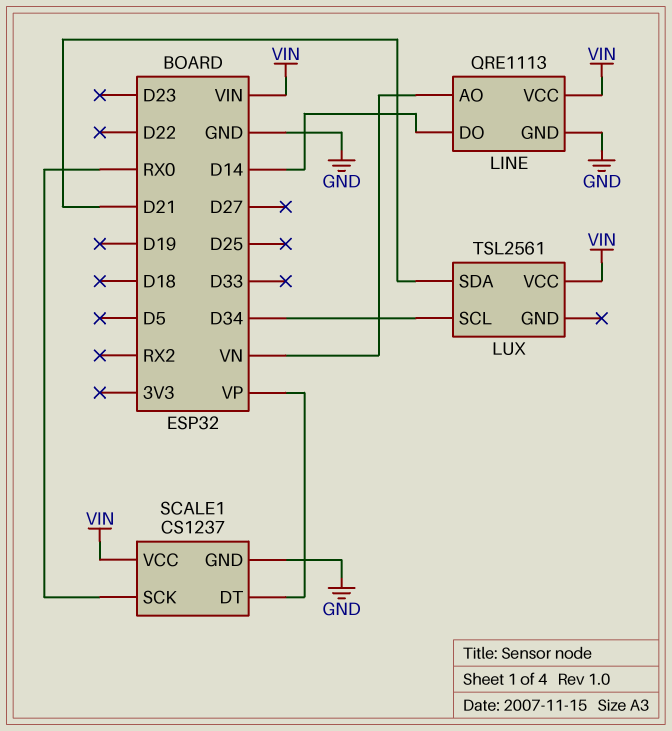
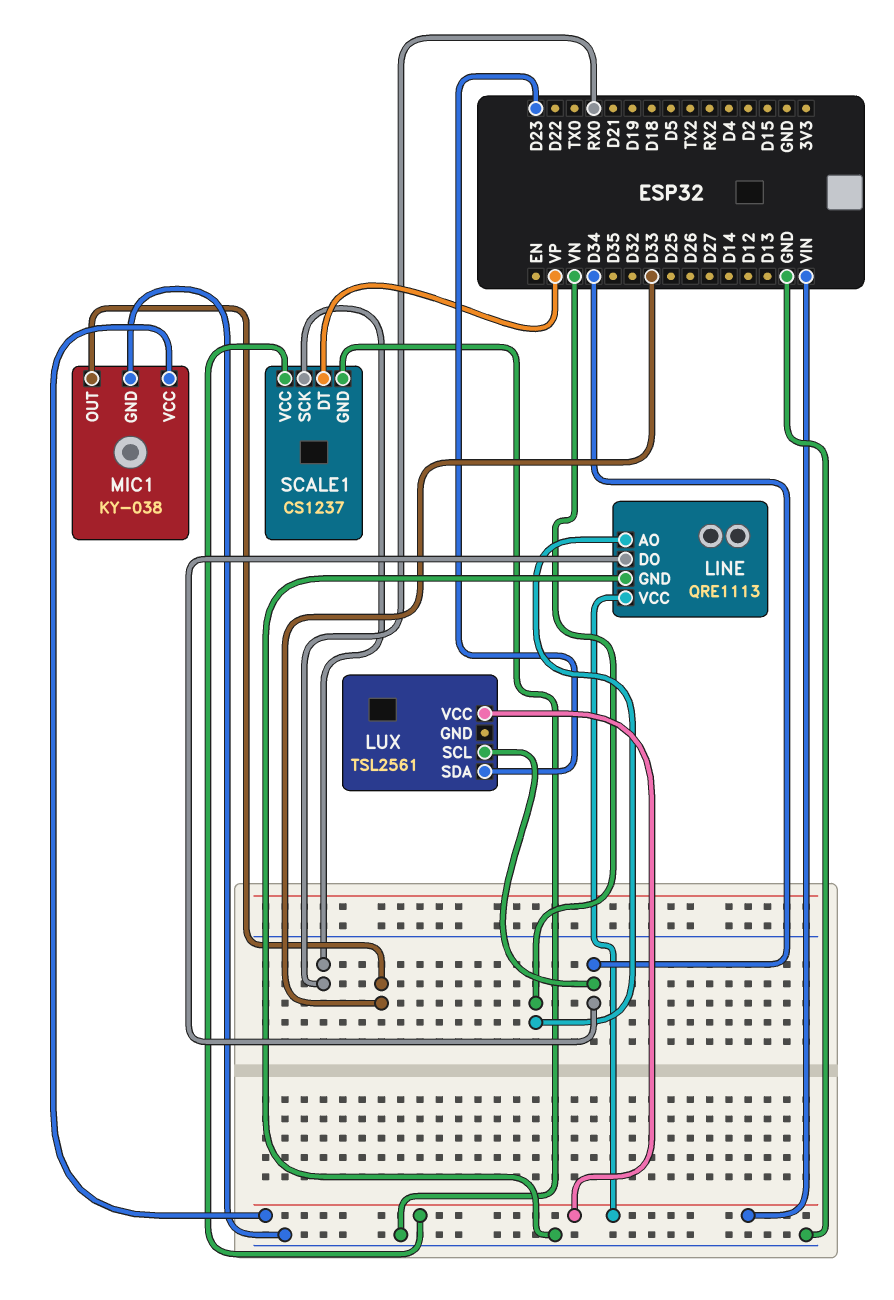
LINE pin DO: D14 -> D34
LUX pin SDA: D21 -> D23
MIC1: none -> KY-038
MIC1 pin GND: none -> GND
MIC1 pin OUT: none -> D33
MIC1 pin VCC: none -> VIN

